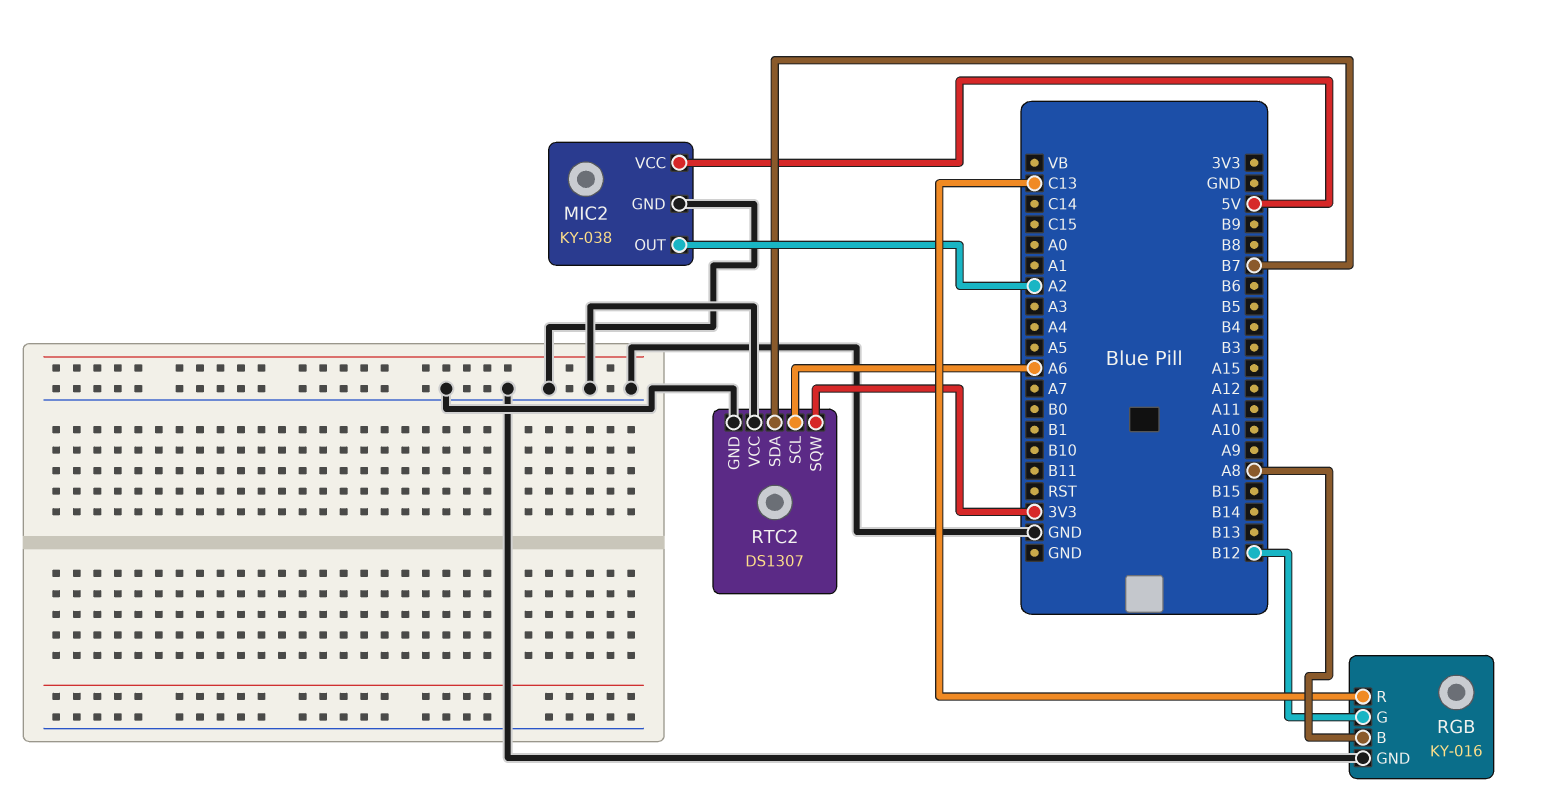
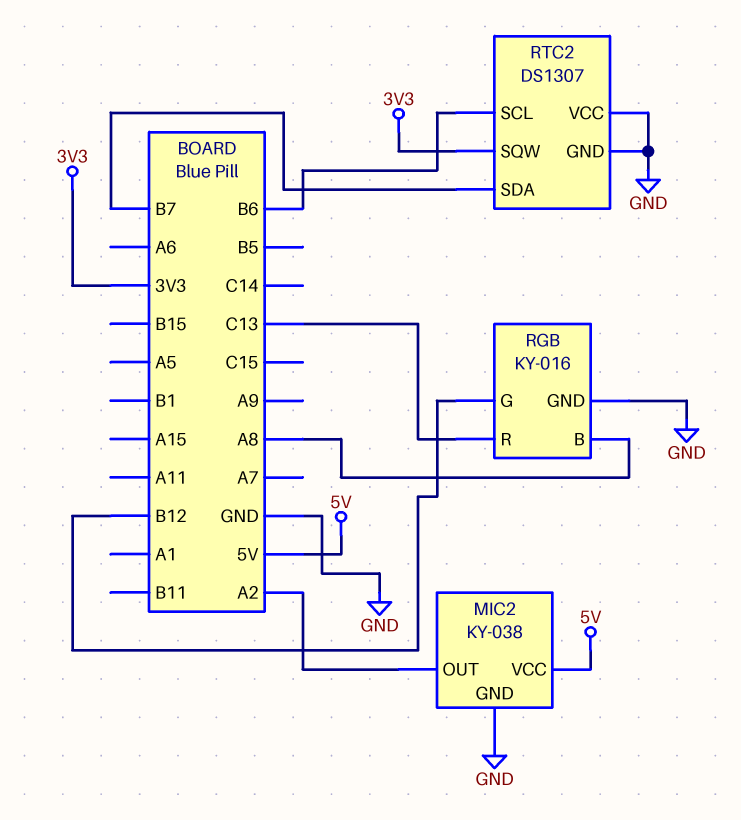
RTC2 pin SCL: A6 -> B6

